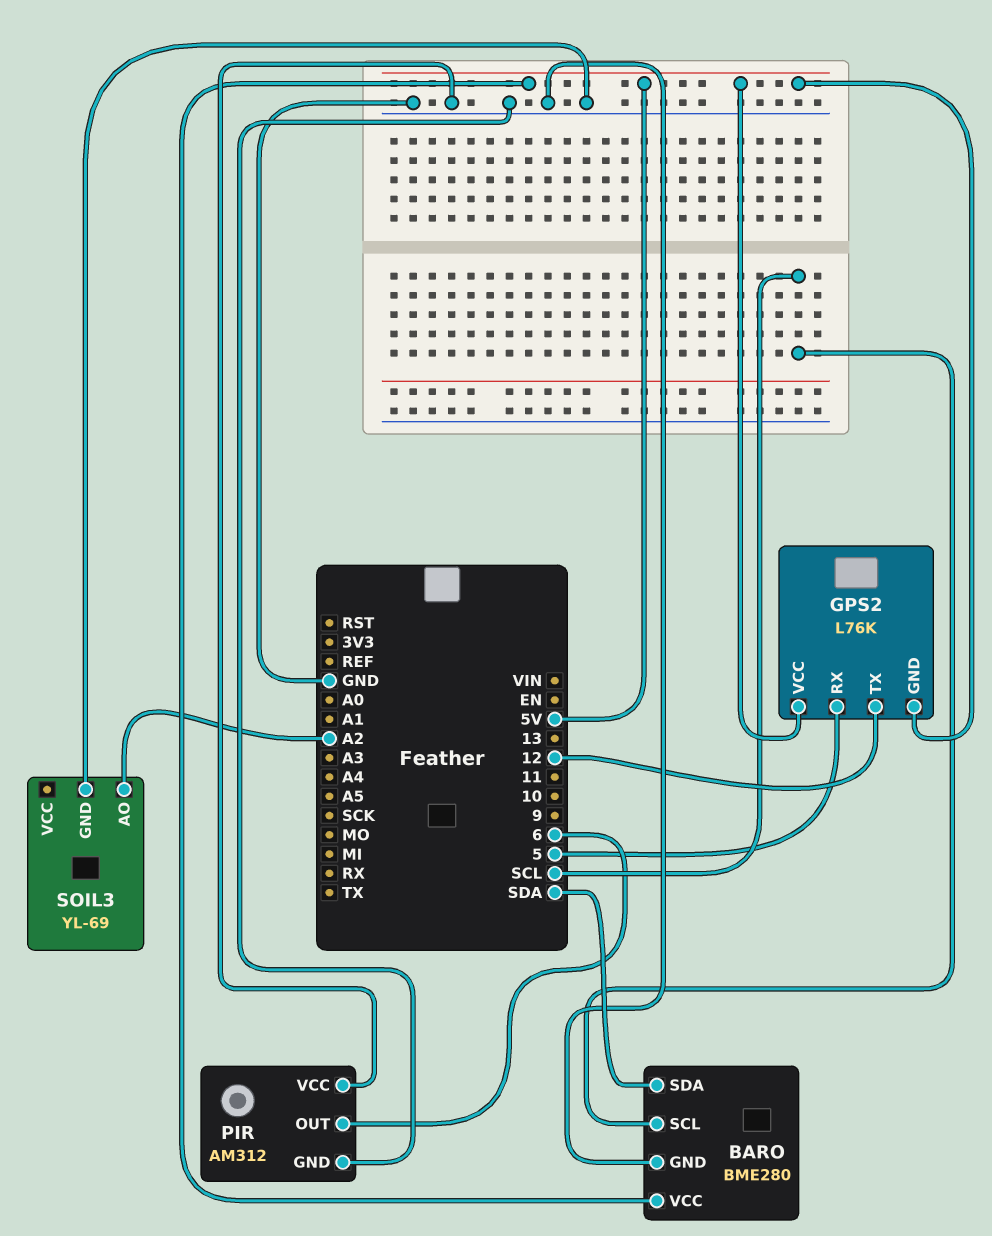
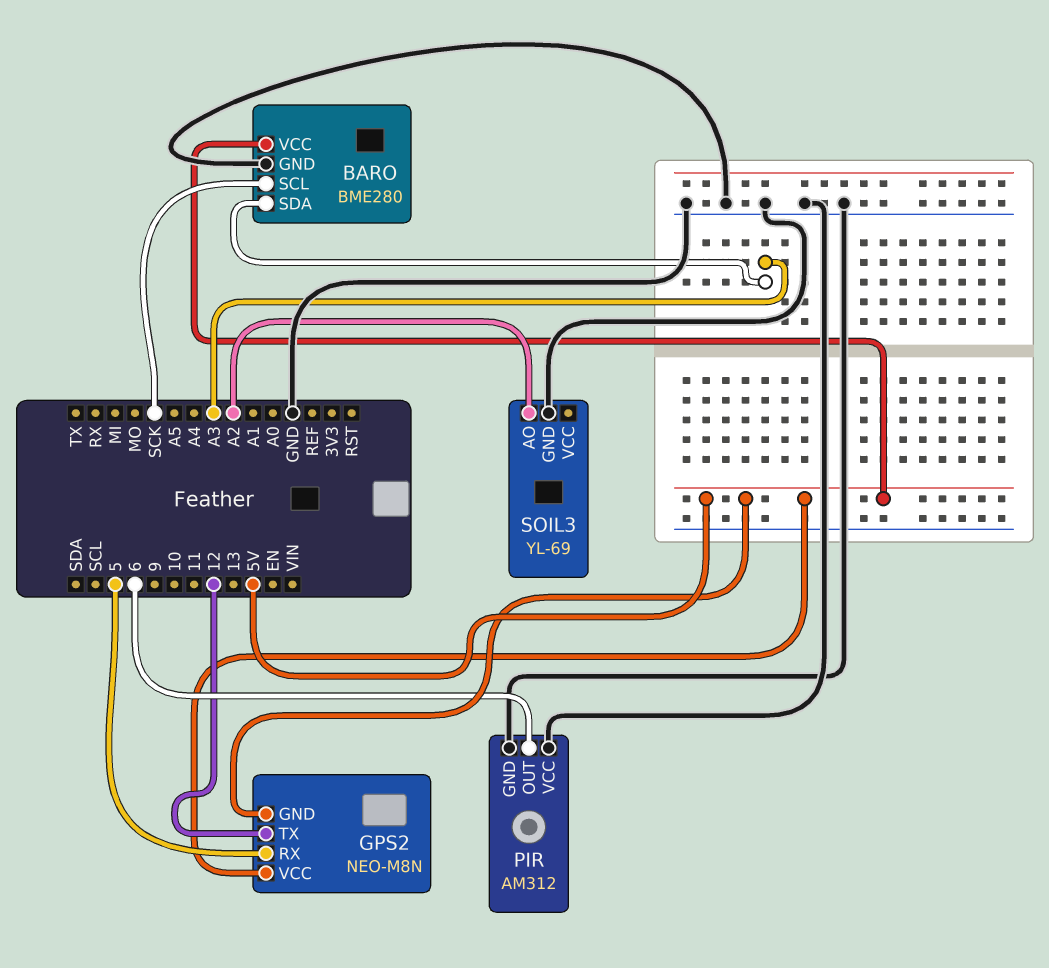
BARO pin SCL: SCL -> SCK
BARO pin SDA: SDA -> A3
GPS2: L76K -> NEO-M8N

